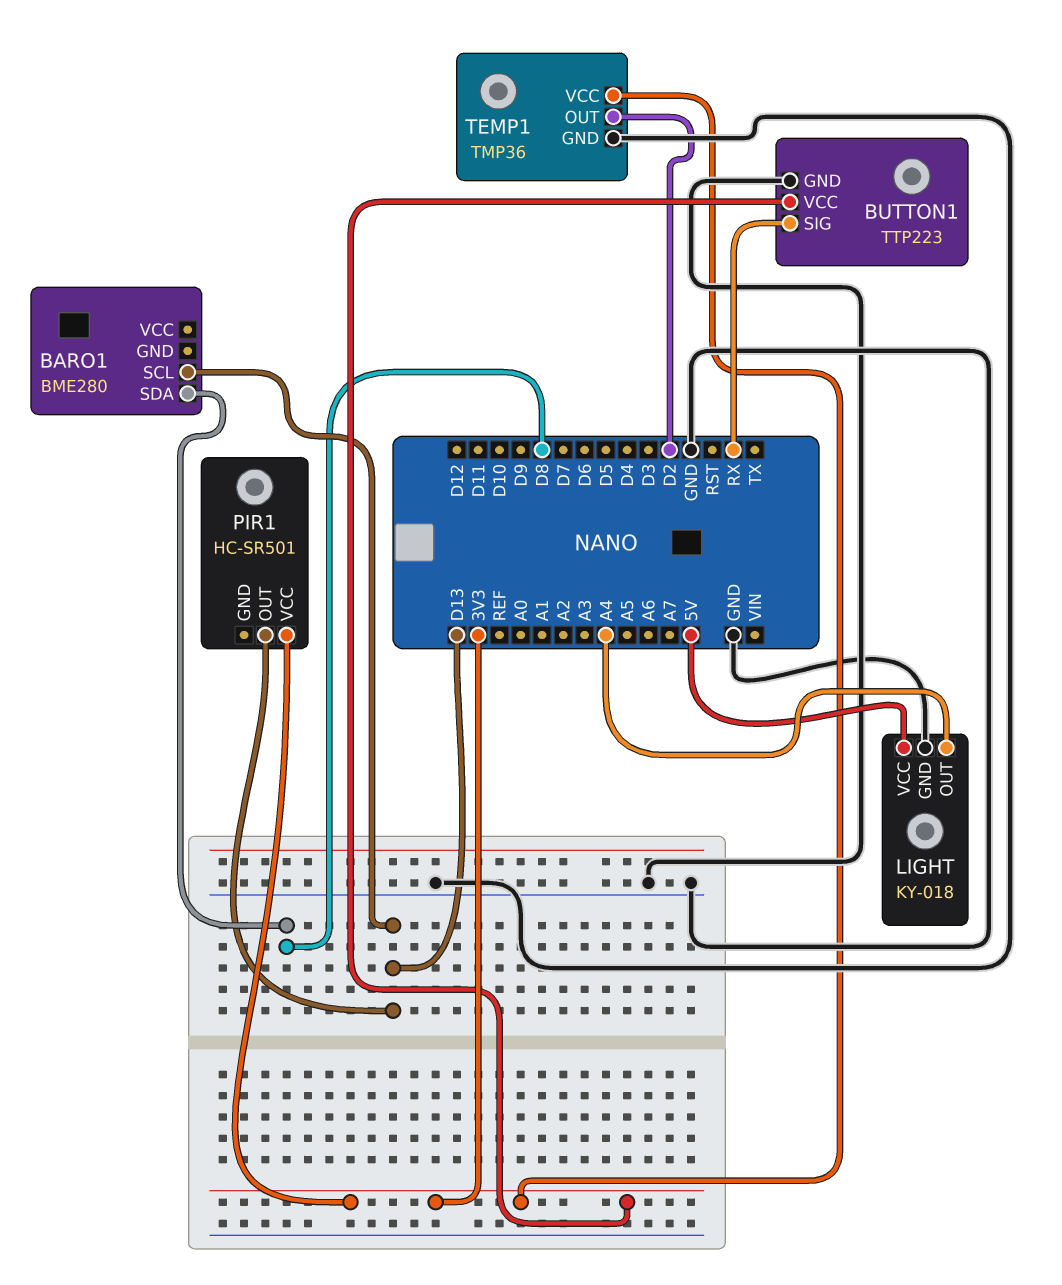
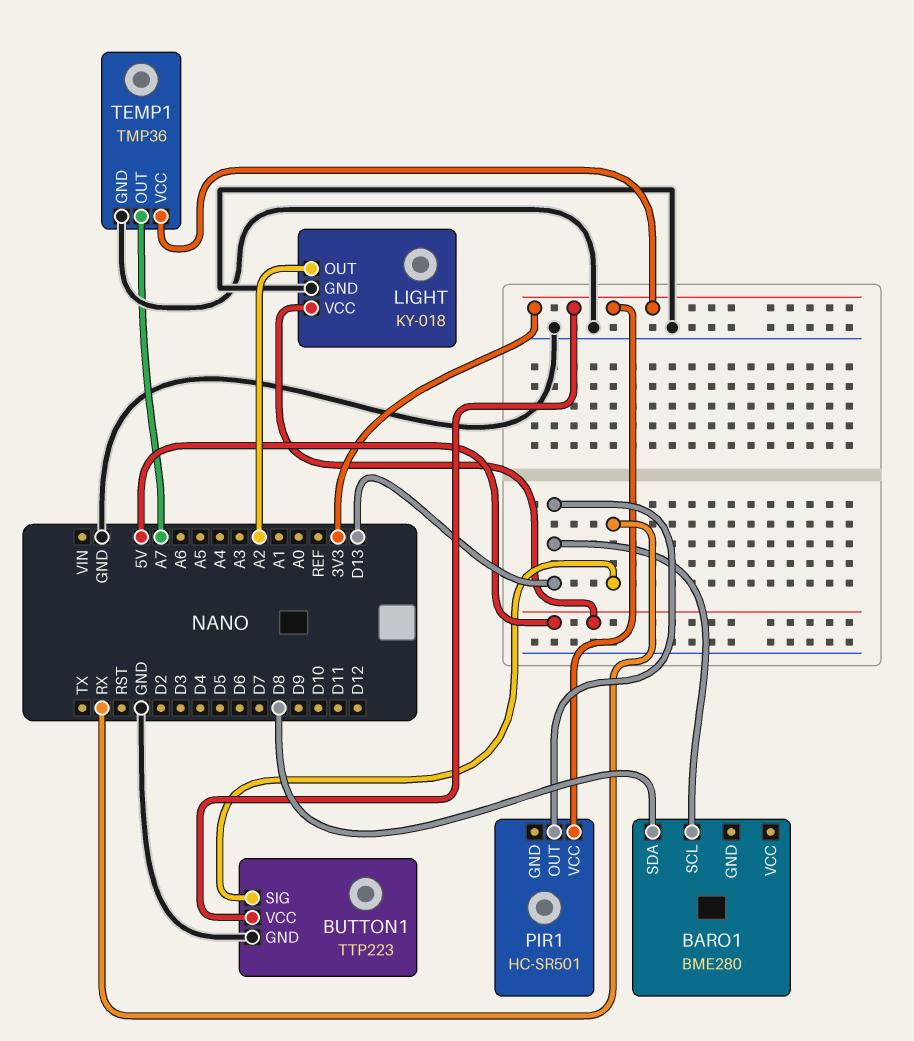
LIGHT pin OUT: A4 -> A2
TEMP1 pin OUT: D2 -> A7

